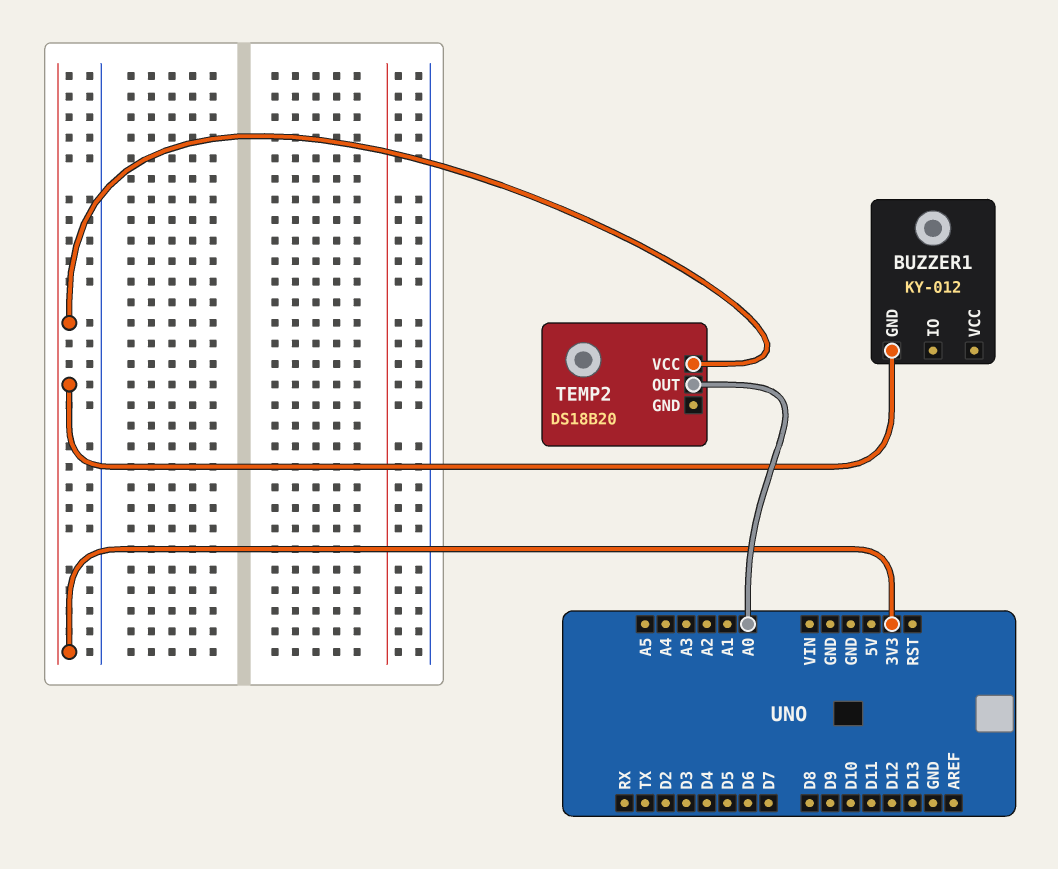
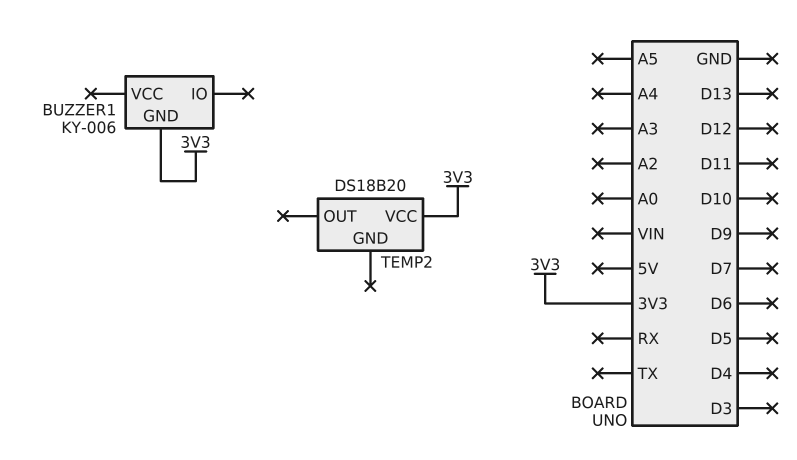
BUZZER1: KY-012 -> KY-006
TEMP2 pin OUT: A0 -> none

